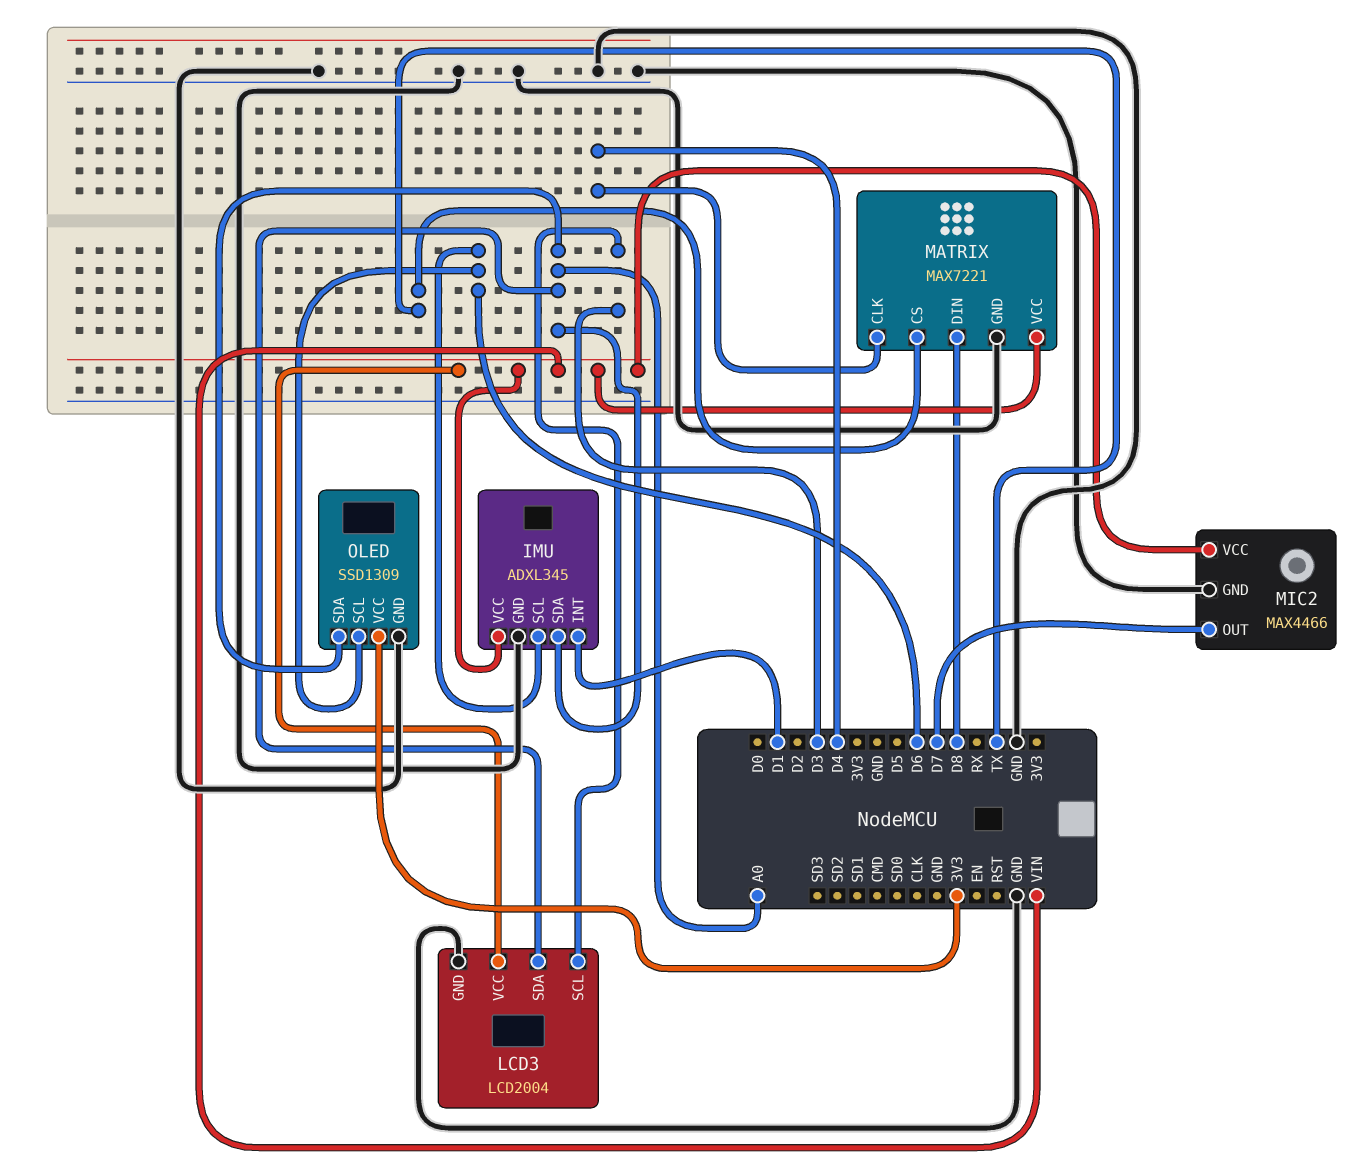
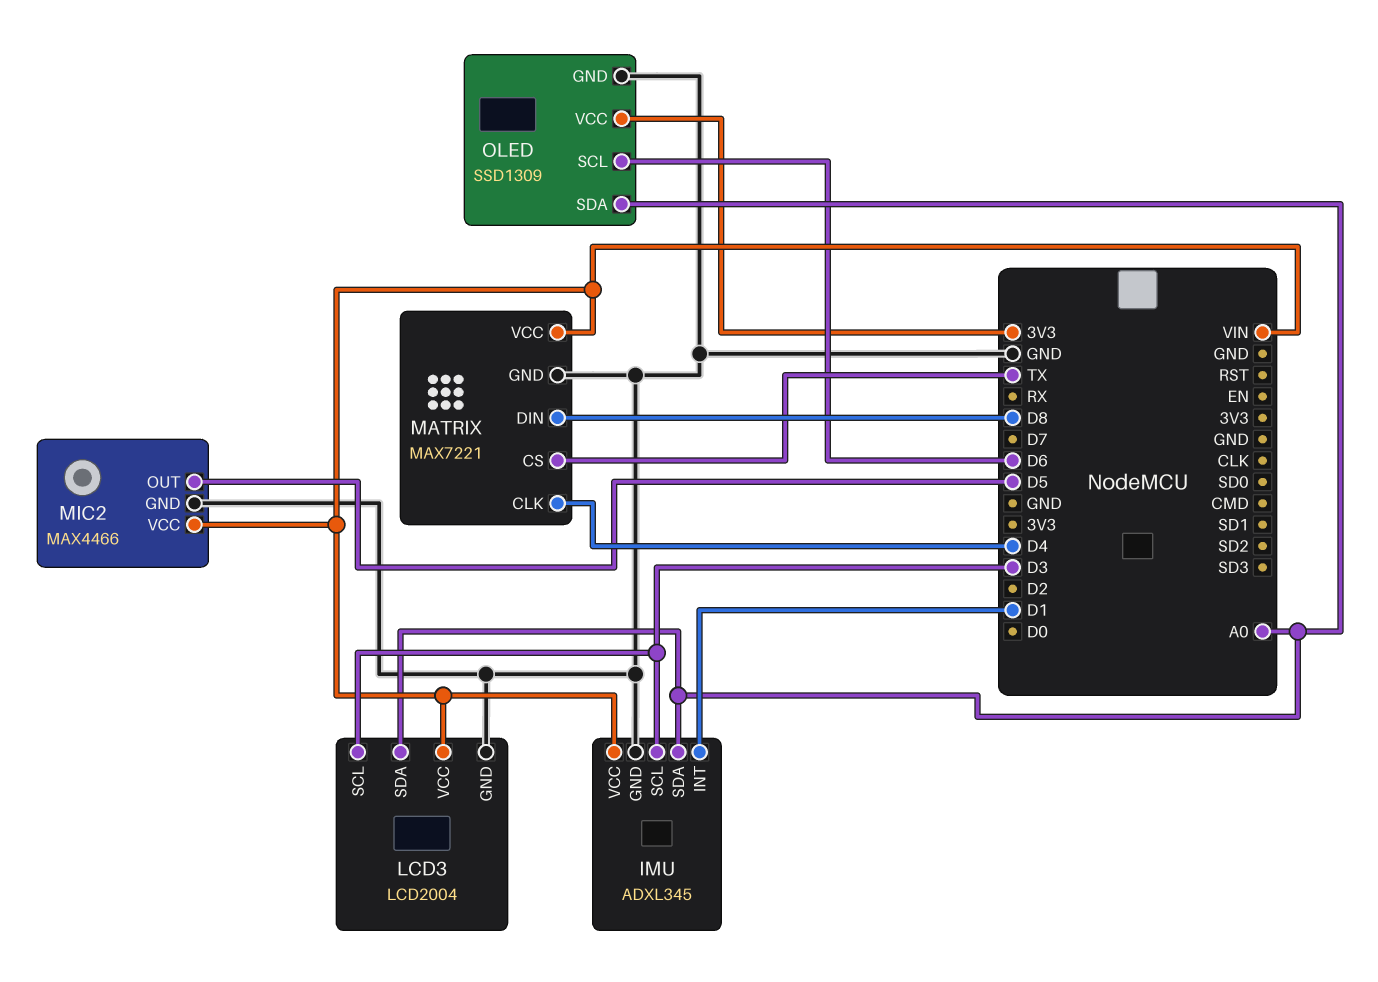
IMU pin SCL: D6 -> D3
MIC2 pin OUT: D7 -> D5

